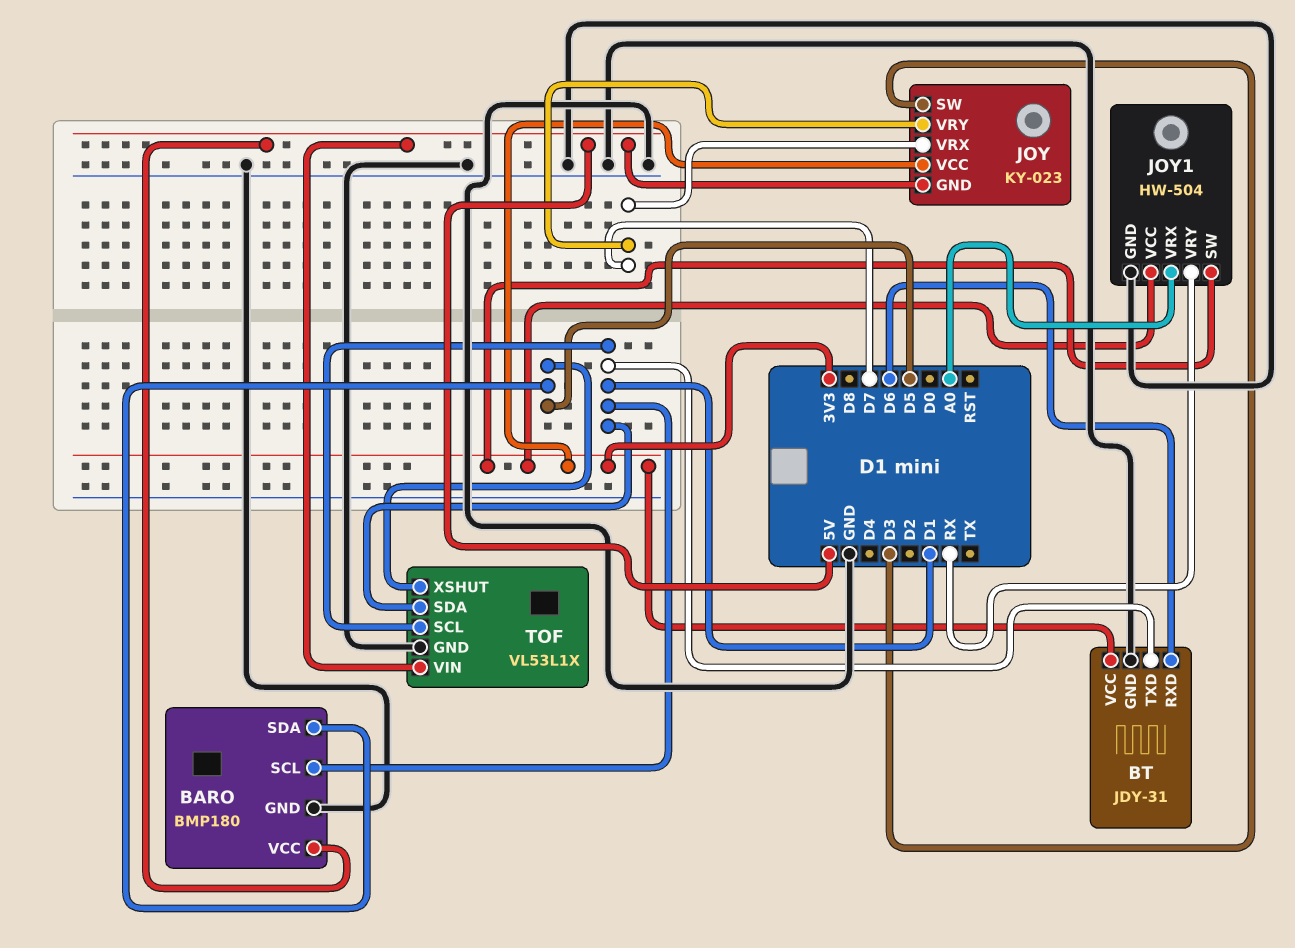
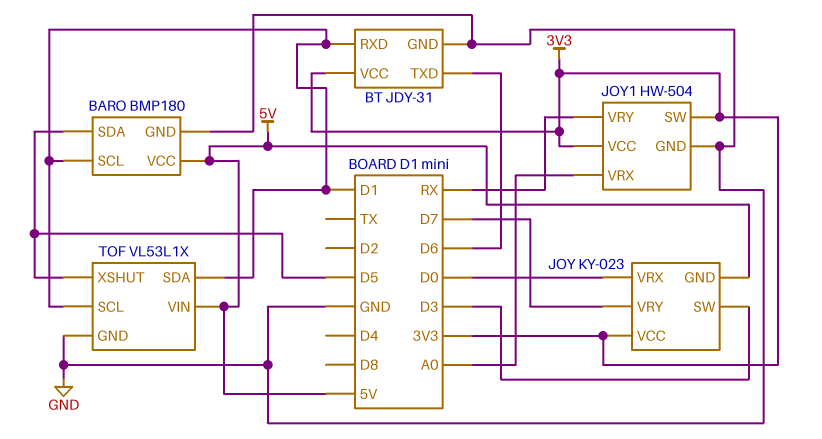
BT pin RXD: D6 -> D1
BT pin TXD: D1 -> D6
JOY pin VRX: D7 -> D0

